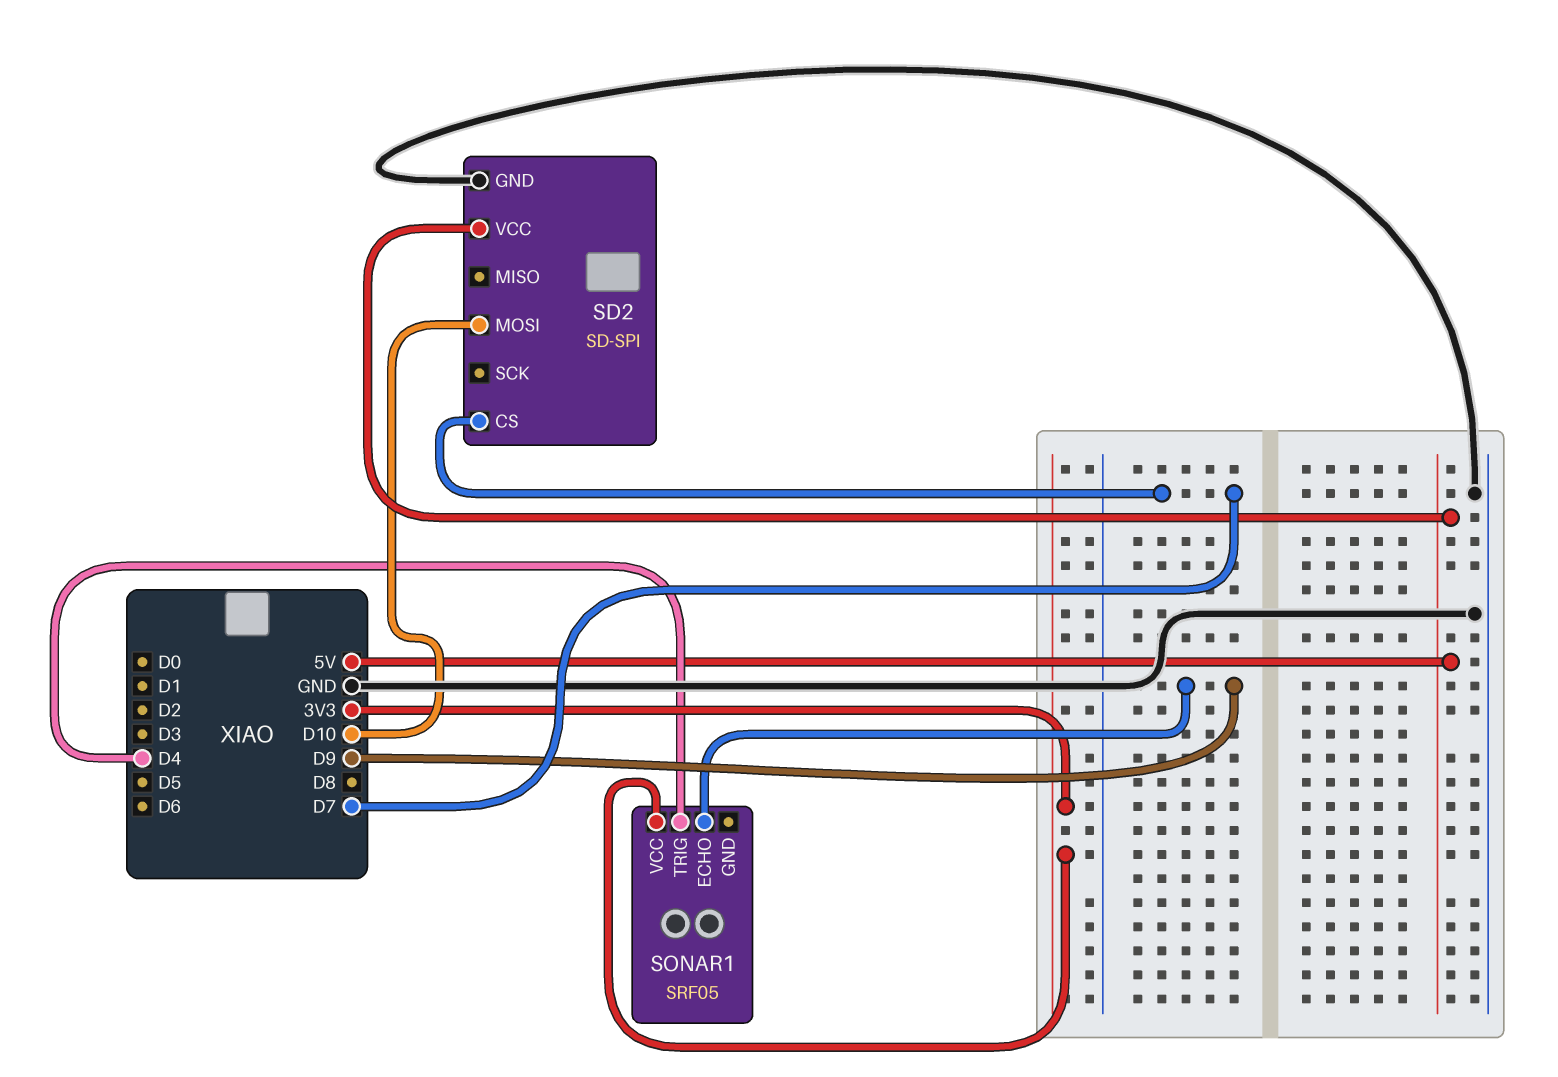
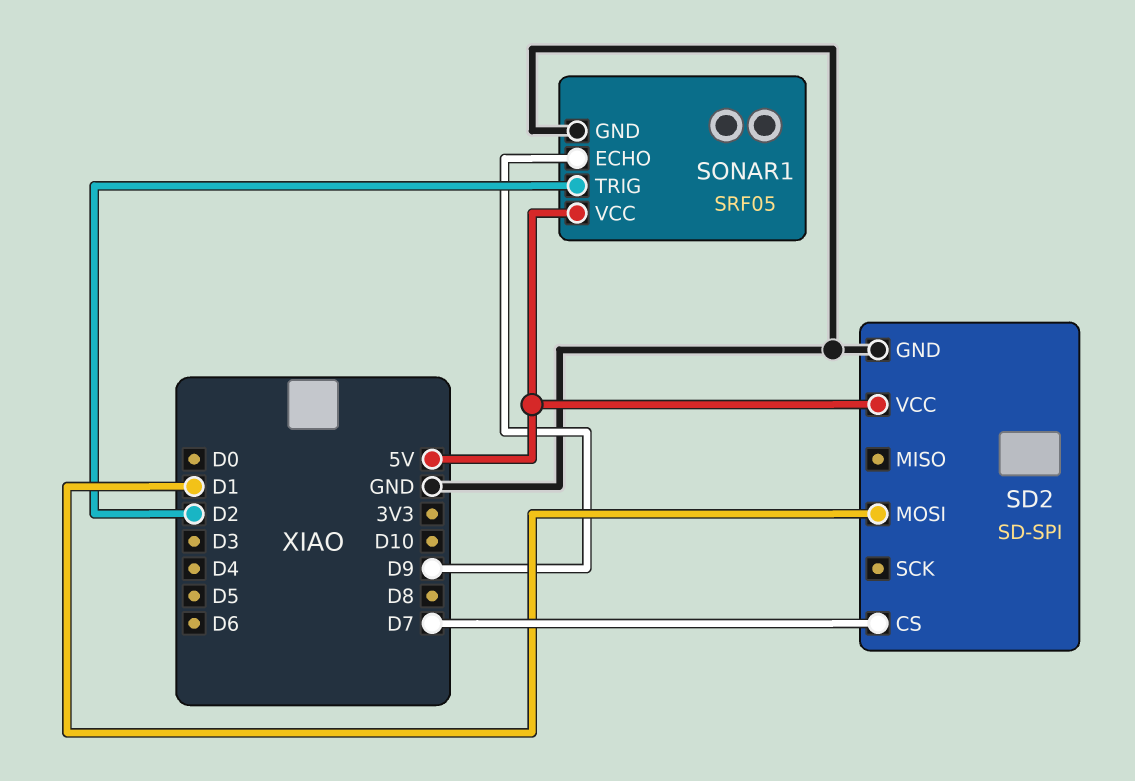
SD2 pin MOSI: D10 -> D1
SONAR1 pin GND: none -> GND
SONAR1 pin TRIG: D4 -> D2
SONAR1 pin VCC: 3V3 -> 5V

